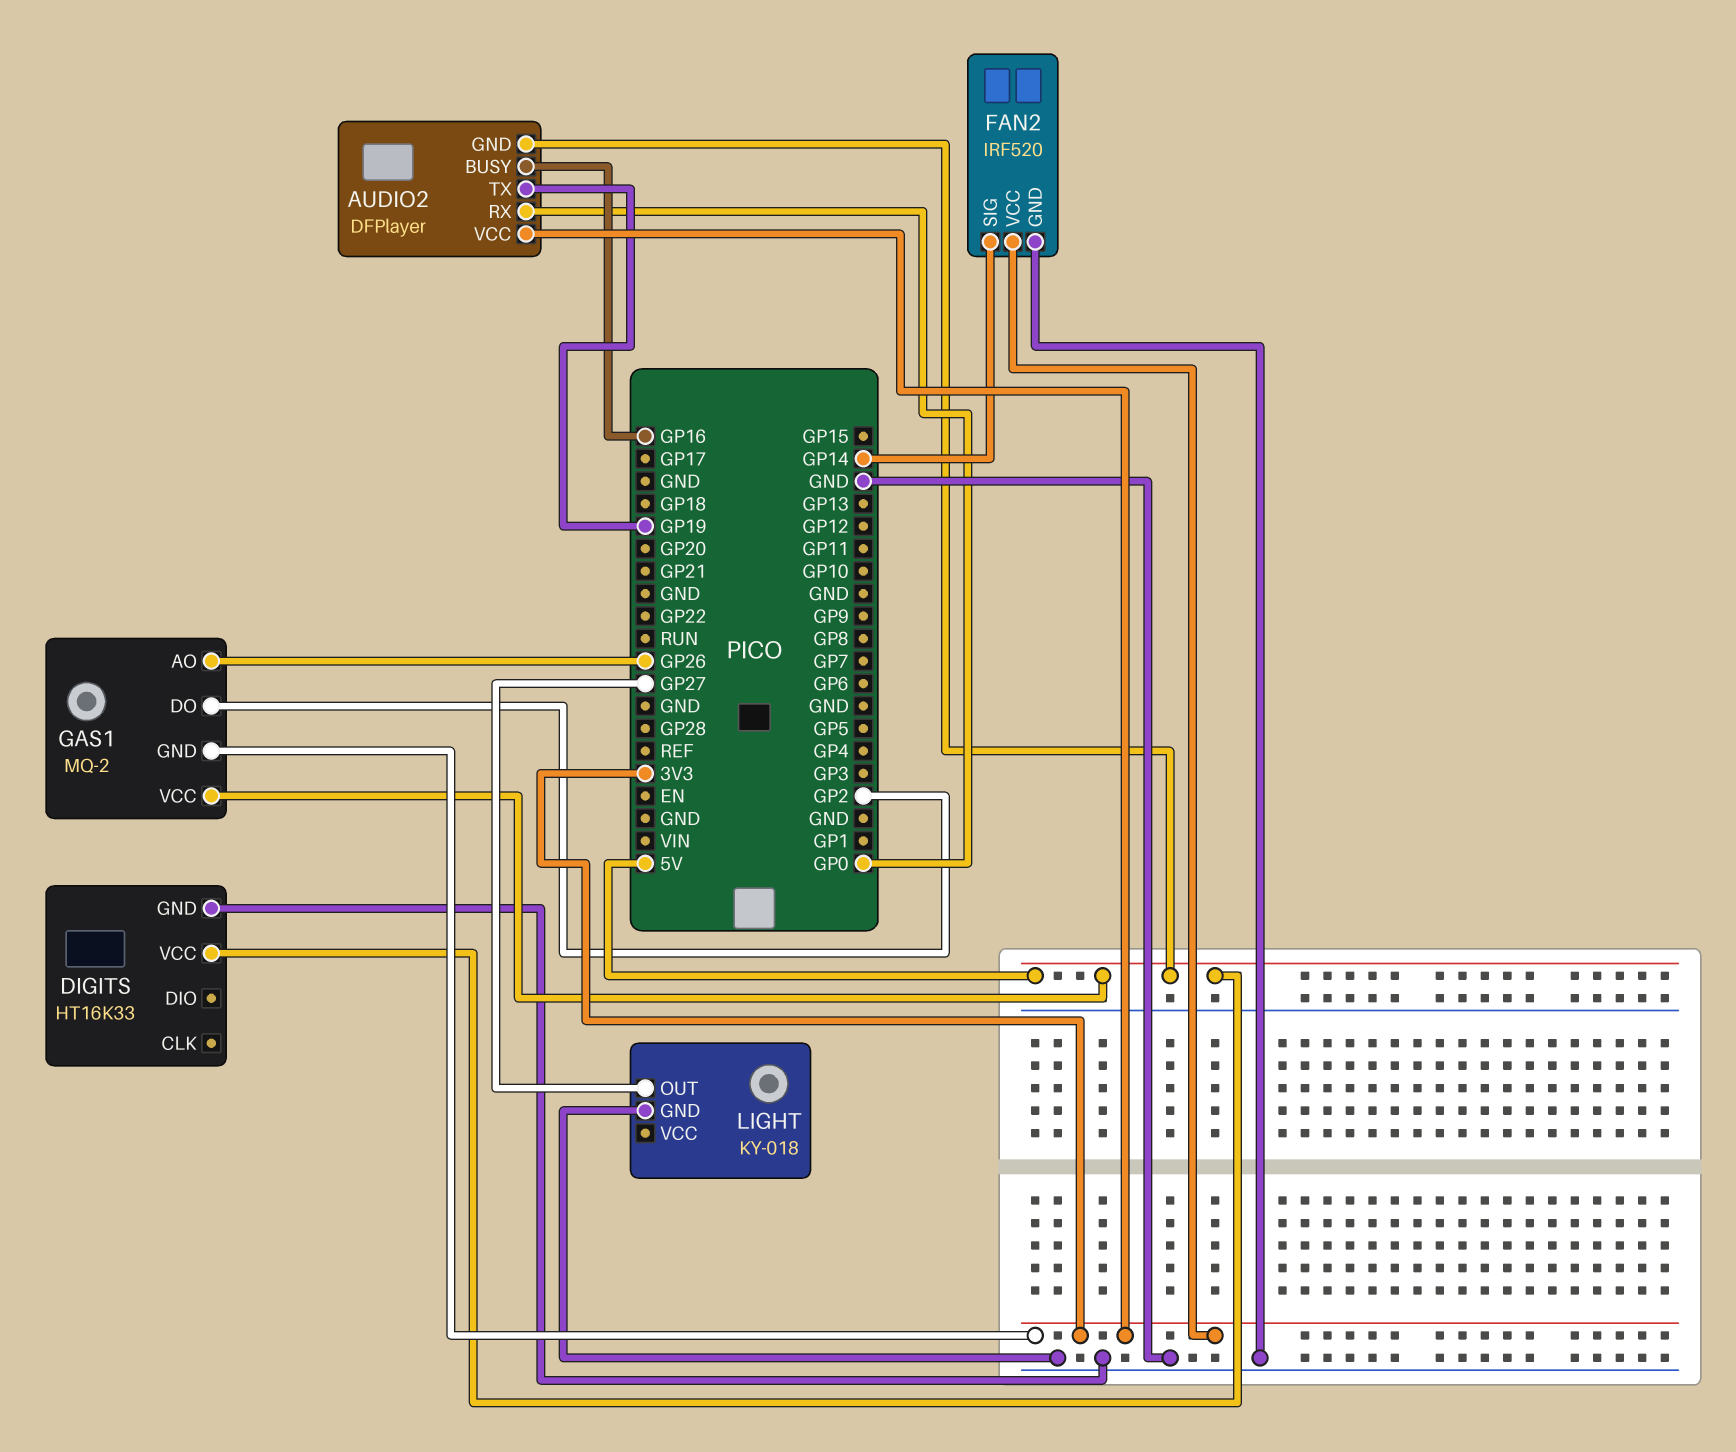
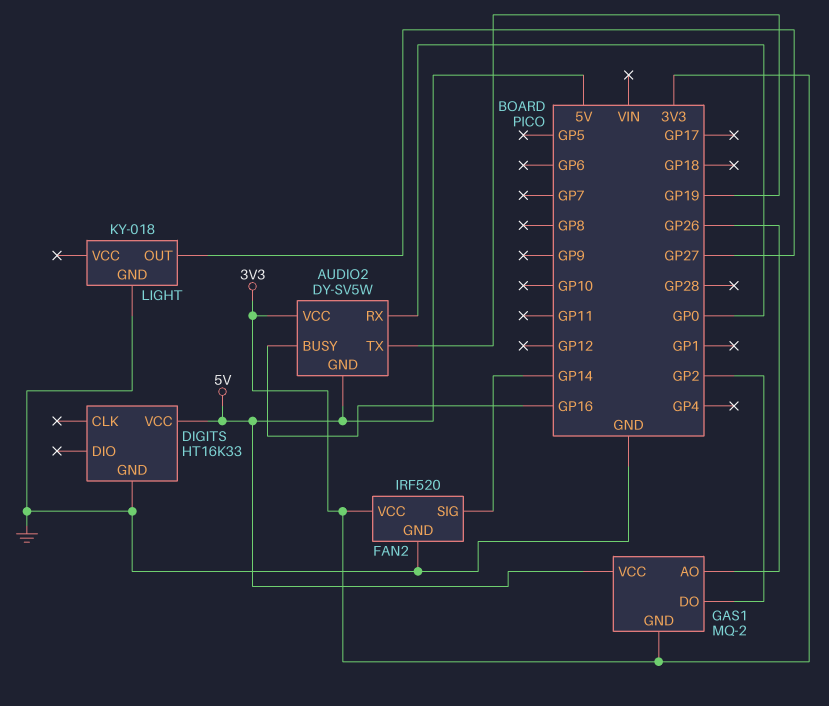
AUDIO2: DFPlayer -> DY-SV5W

